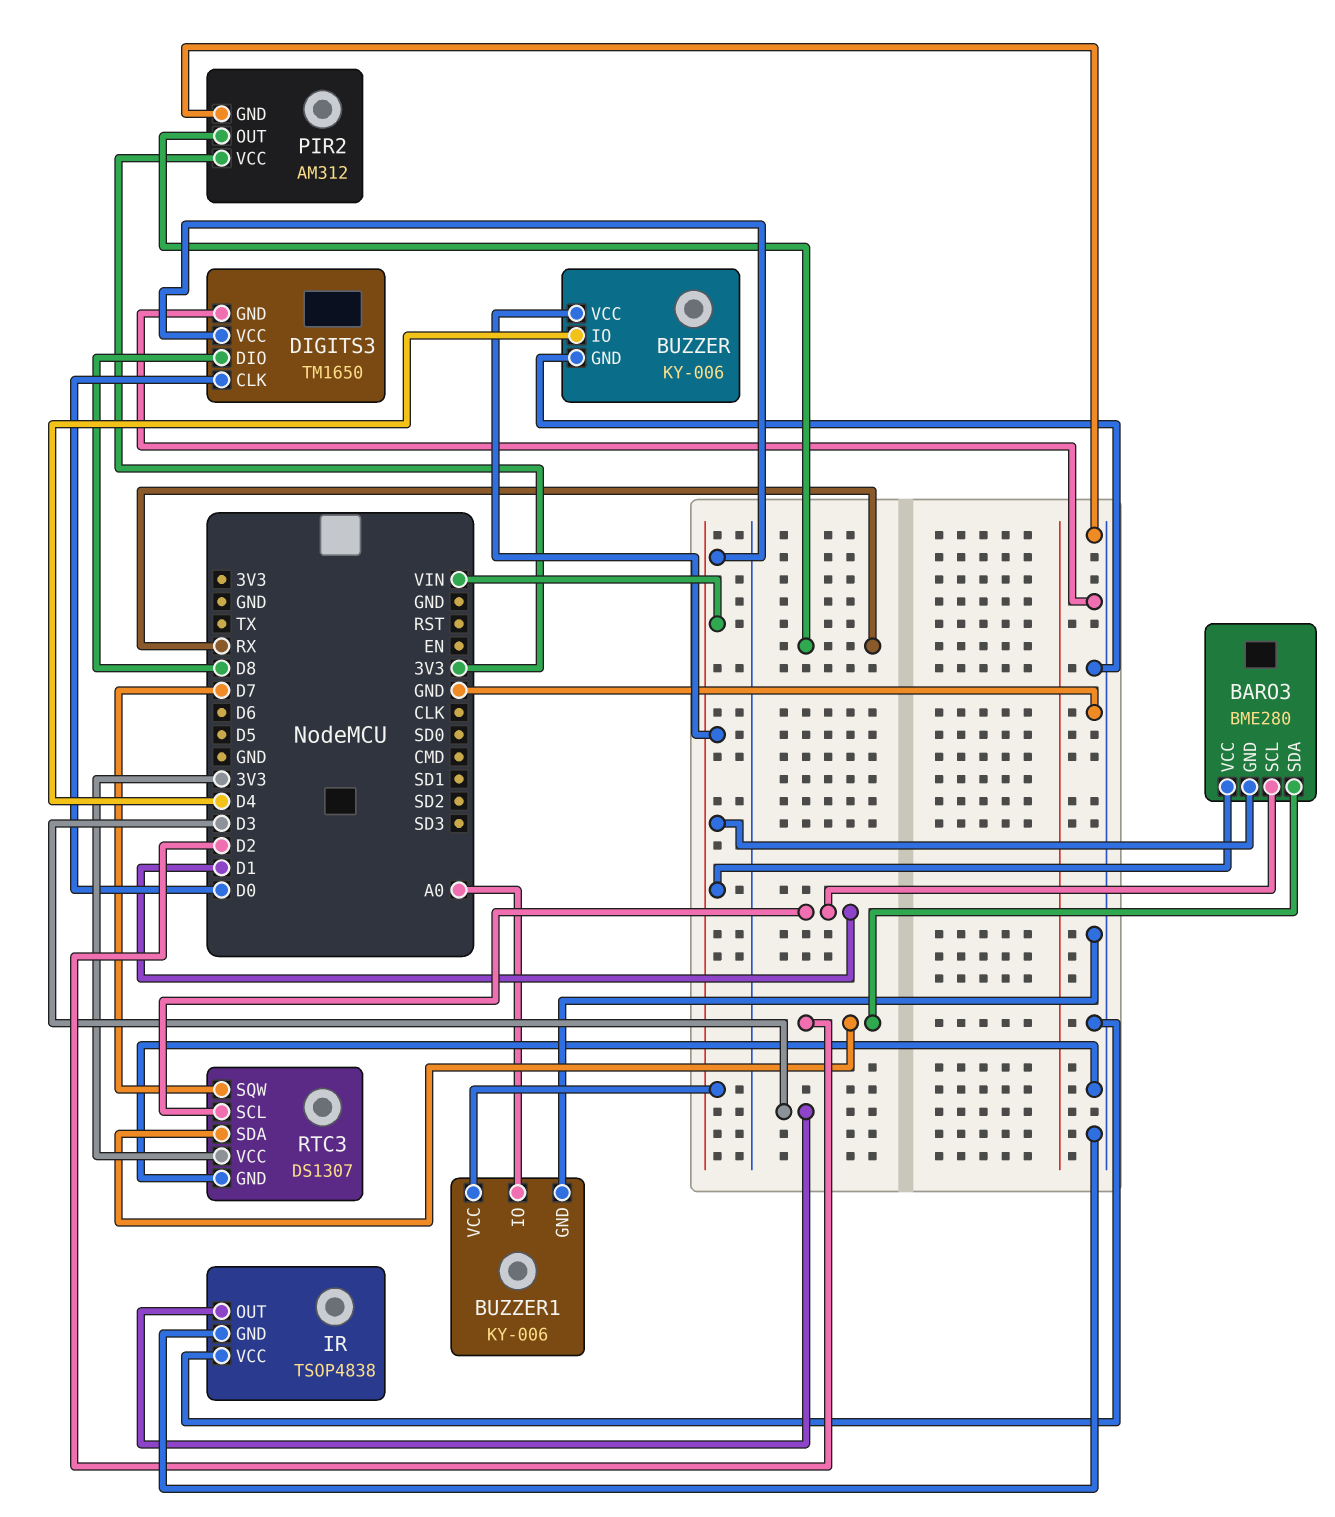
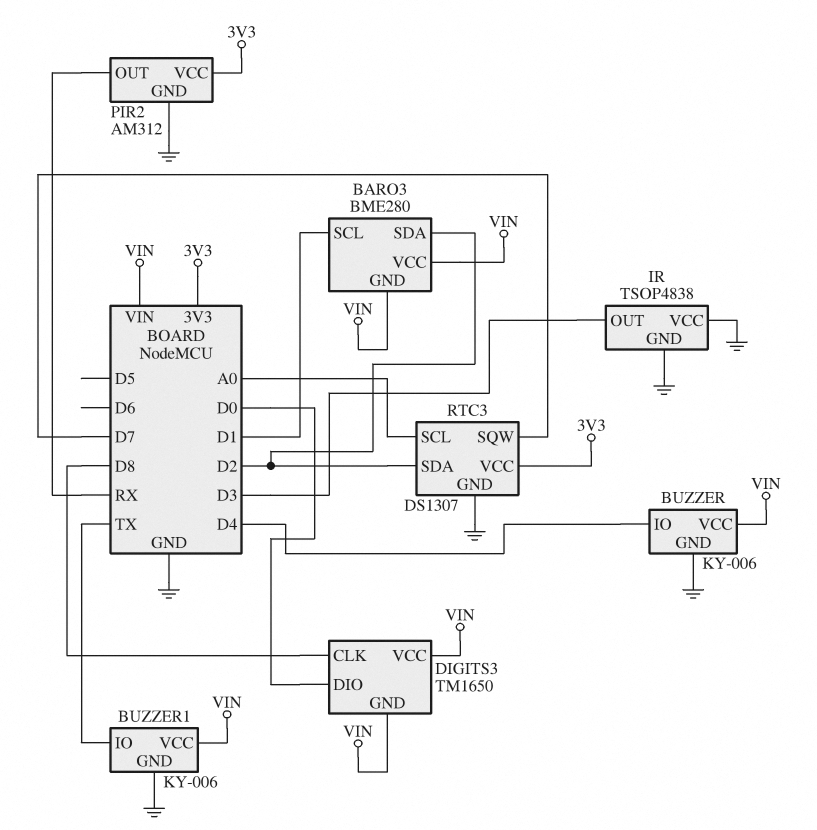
BUZZER1 pin IO: A0 -> TX
DIGITS3 pin CLK: D0 -> D8
DIGITS3 pin DIO: D8 -> D0
DIGITS3 pin GND: GND -> VIN
RTC3 pin SCL: D1 -> A0

